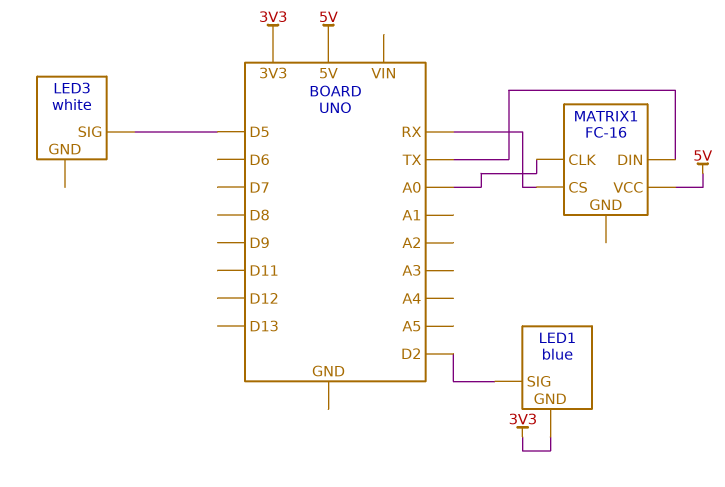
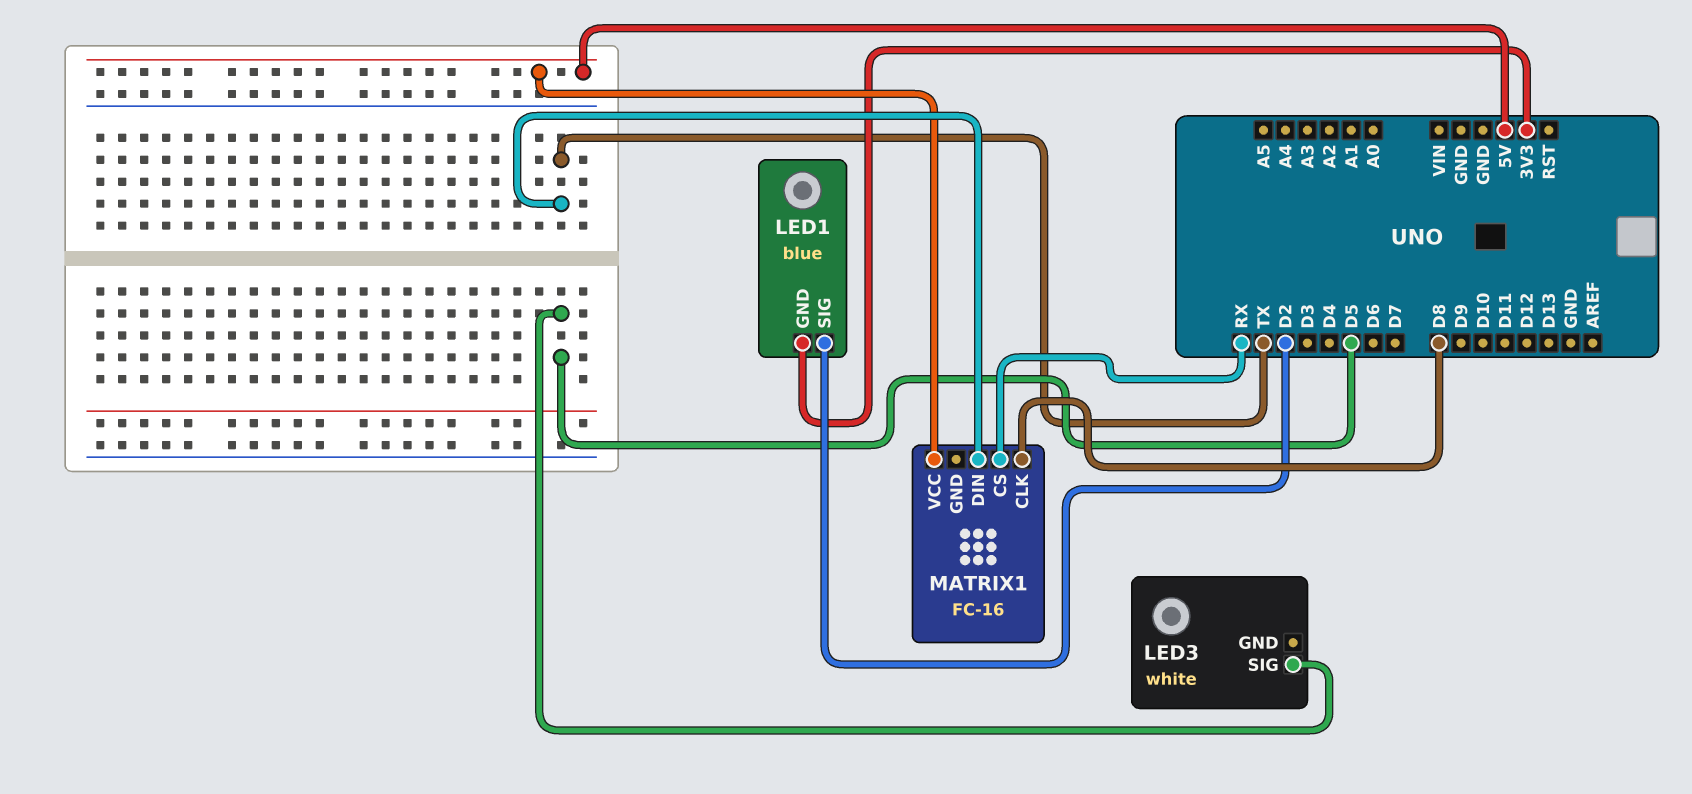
MATRIX1 pin CLK: A0 -> D8

